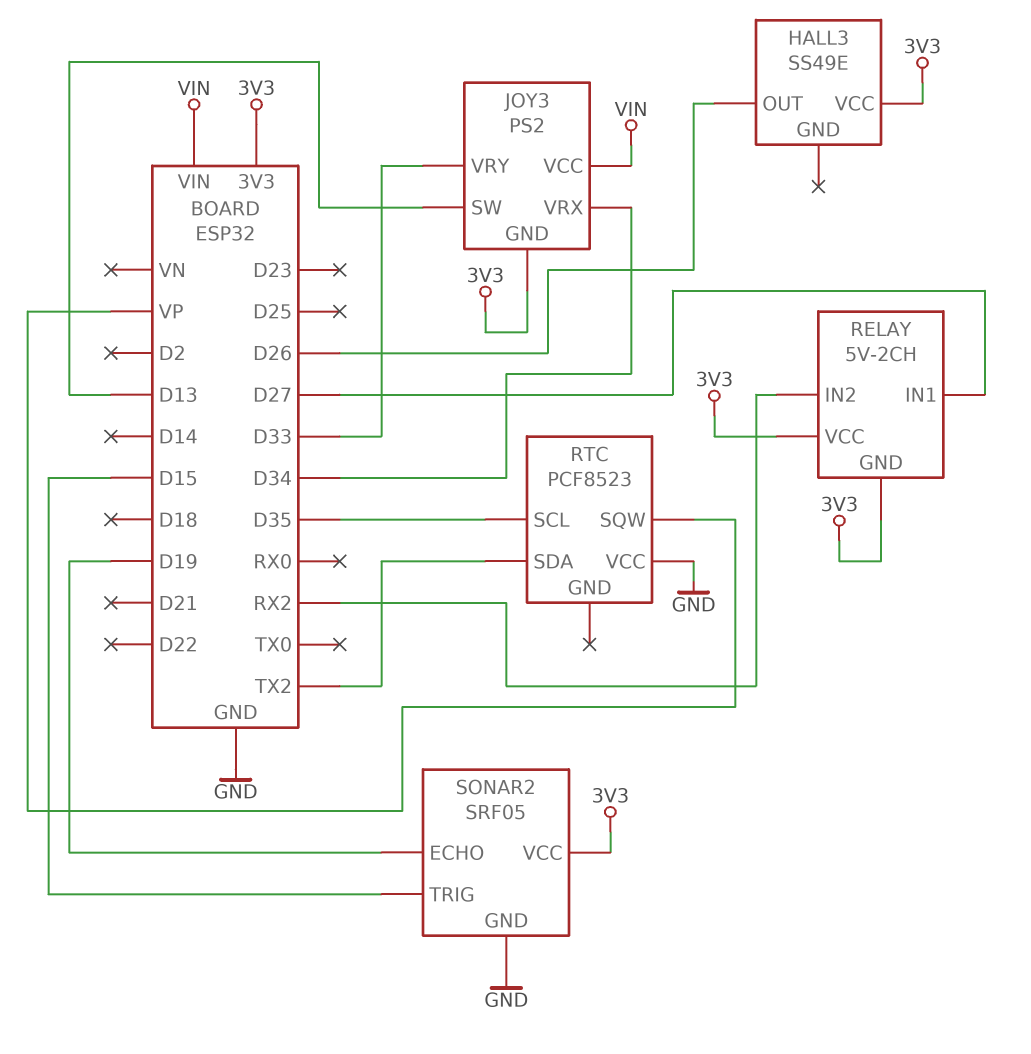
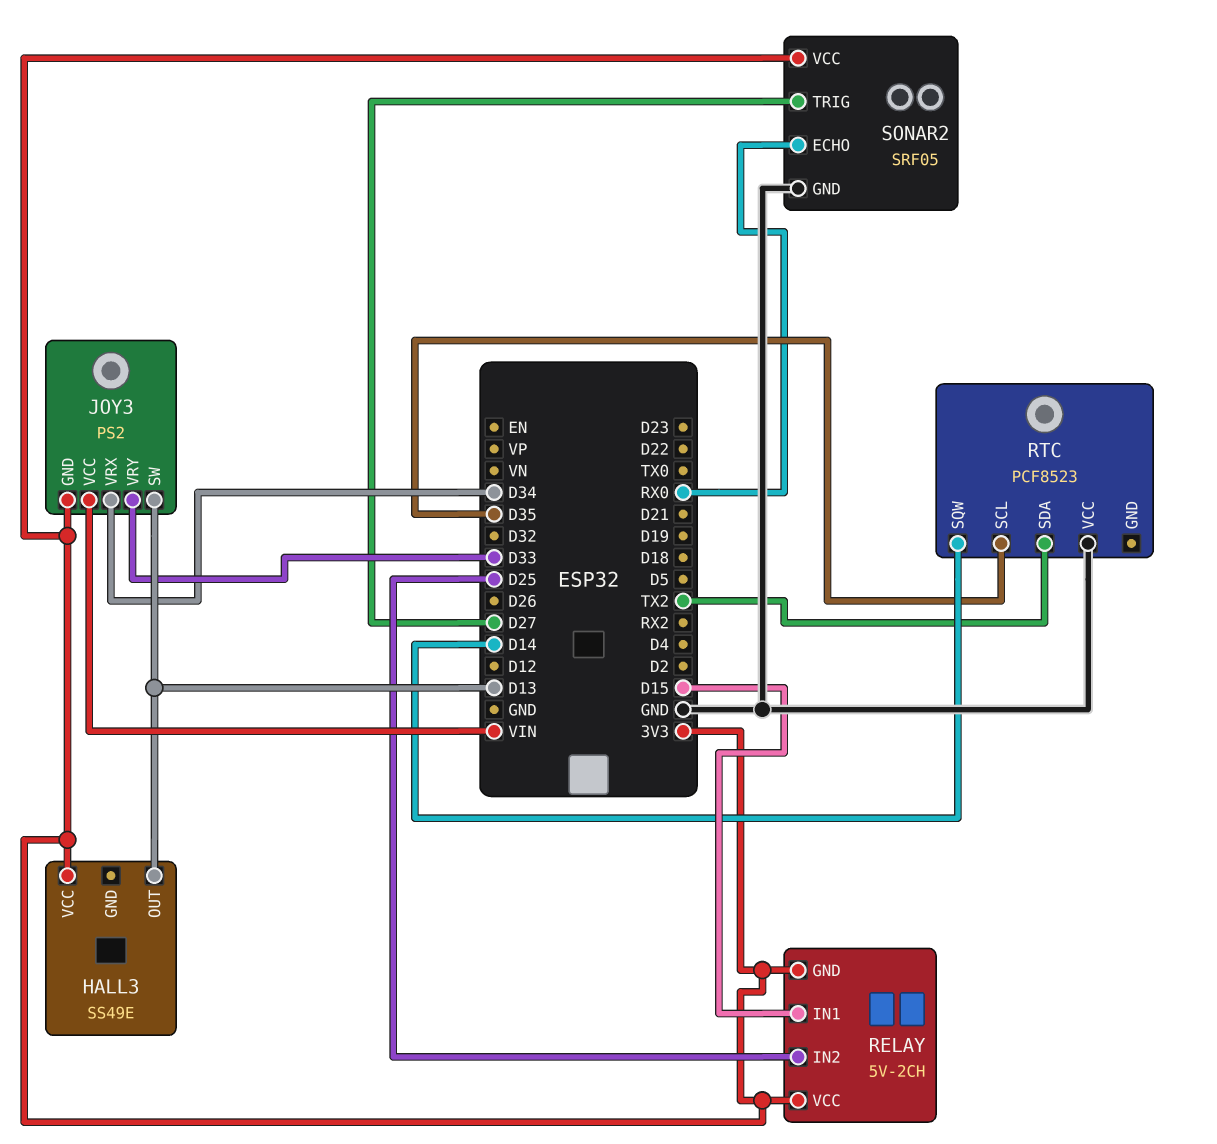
HALL3 pin OUT: D26 -> D13
RELAY pin IN1: D27 -> D15
RELAY pin IN2: RX2 -> D25
RTC pin SQW: VP -> D14
SONAR2 pin ECHO: D19 -> RX0
SONAR2 pin TRIG: D15 -> D27

